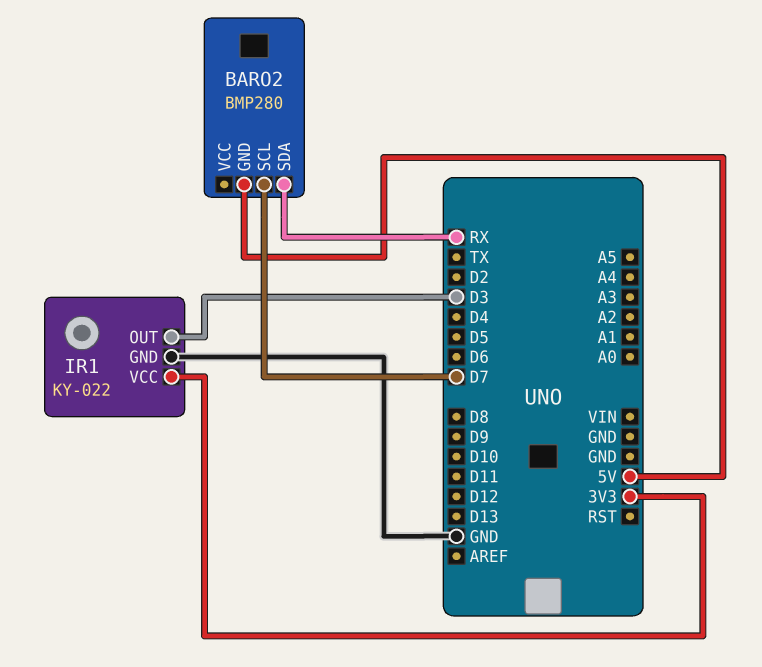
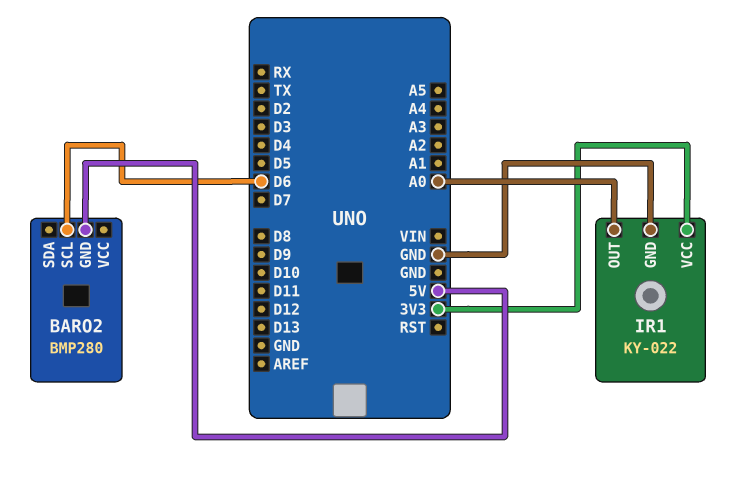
BARO2 pin SCL: D7 -> D6
BARO2 pin SDA: RX -> none
IR1 pin OUT: D3 -> A0

